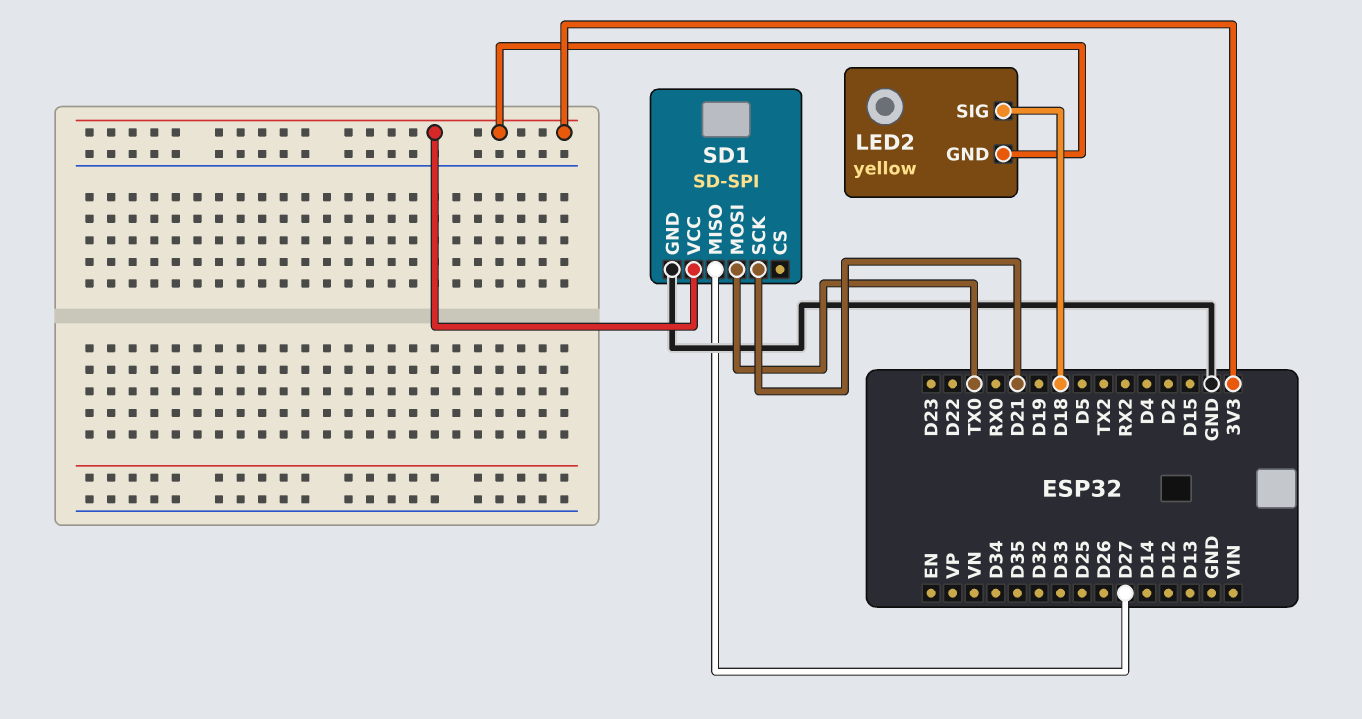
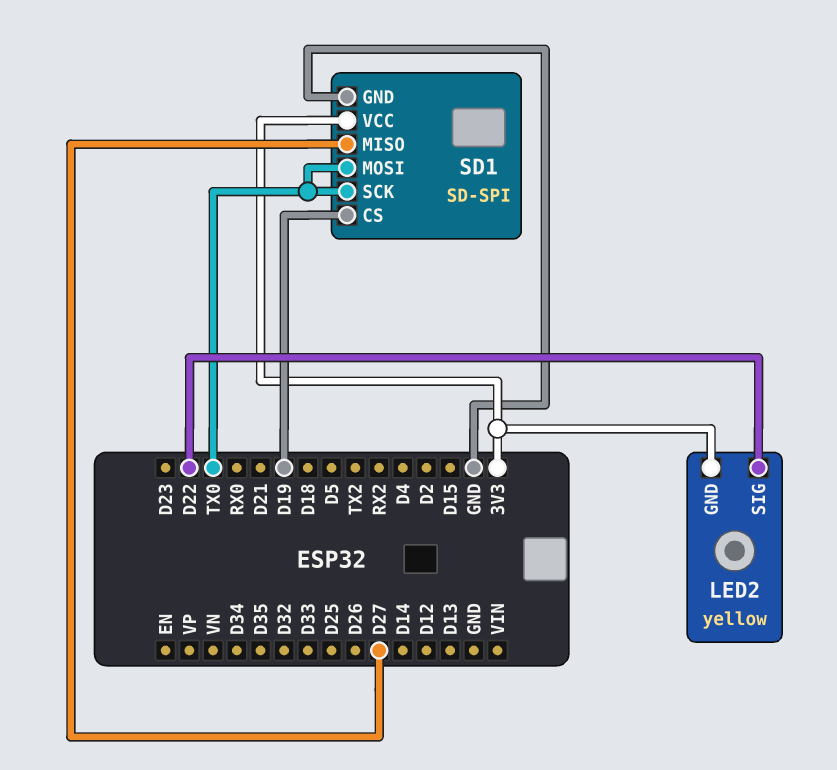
LED2 pin SIG: D18 -> D22
SD1 pin CS: none -> D19
SD1 pin SCK: D21 -> TX0

